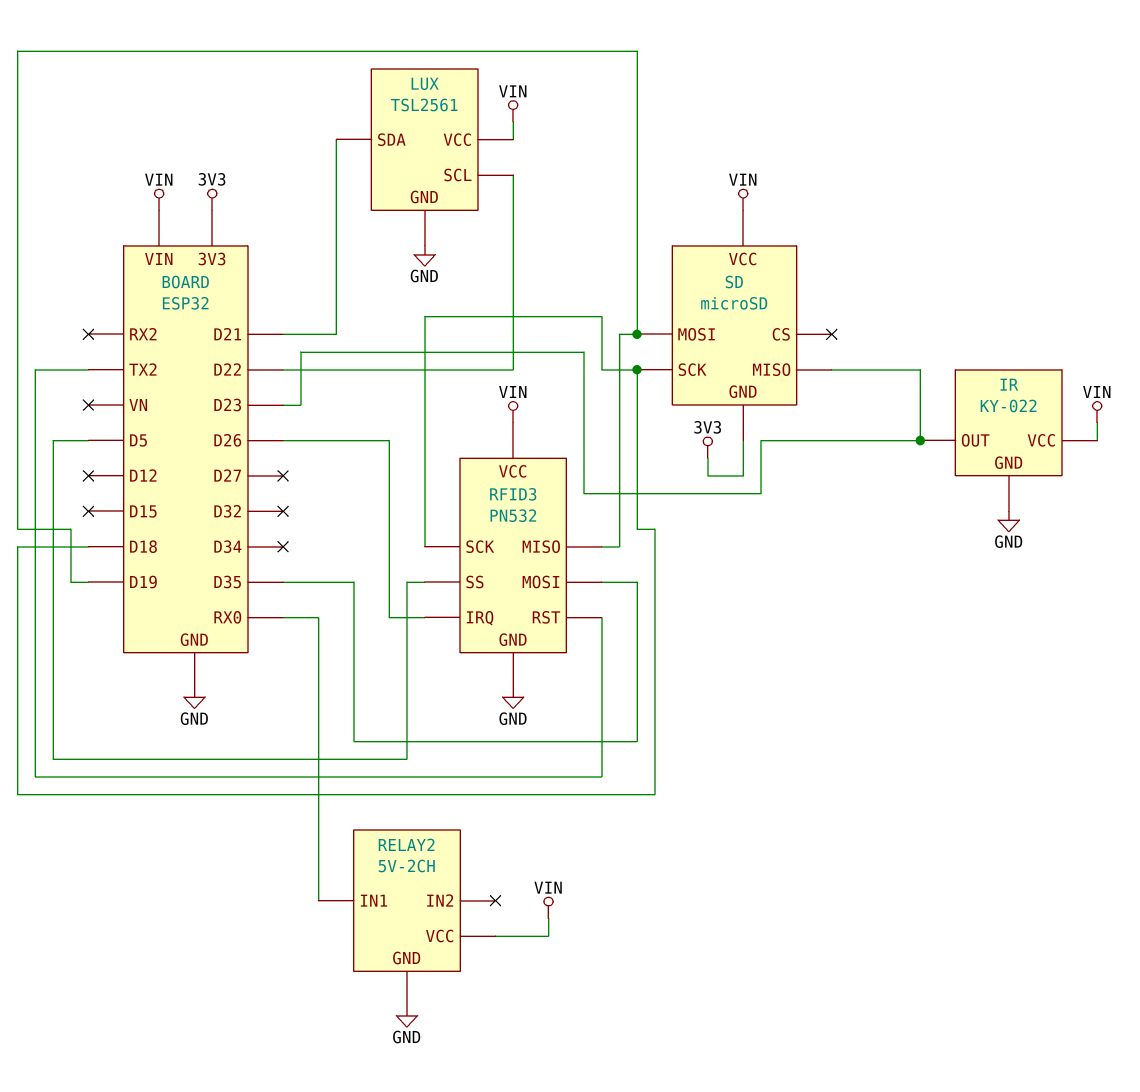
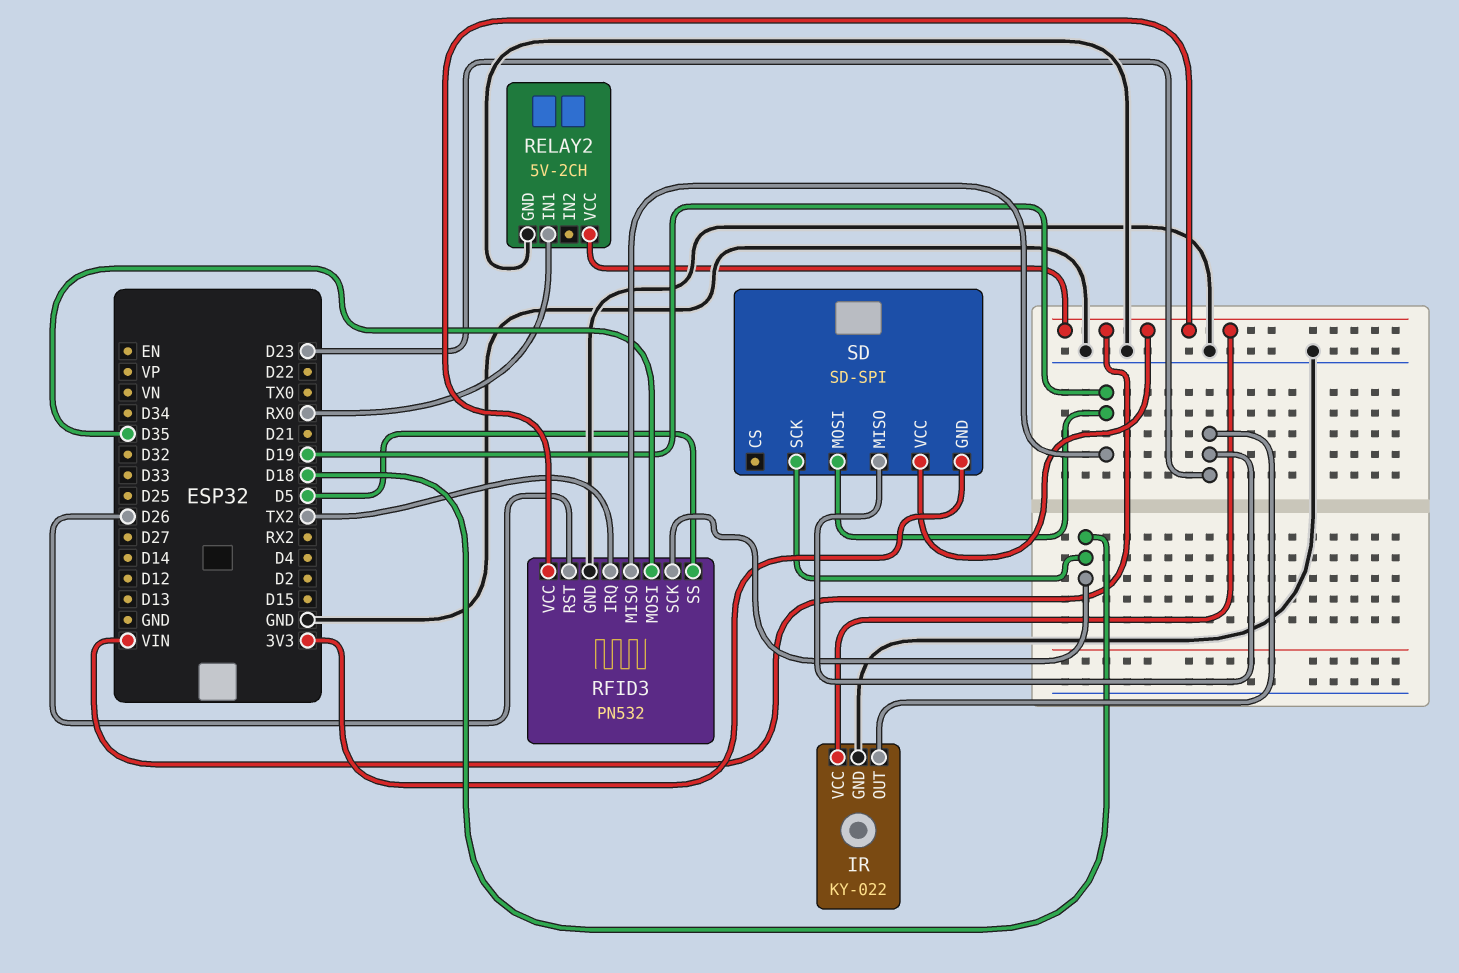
LUX: TSL2561 -> none
LUX pin GND: GND -> none
LUX pin SCL: D22 -> none
LUX pin SDA: D21 -> none
LUX pin VCC: VIN -> none
RFID3 pin IRQ: D26 -> TX2
RFID3 pin RST: TX2 -> D26
SD: microSD -> SD-SPI

